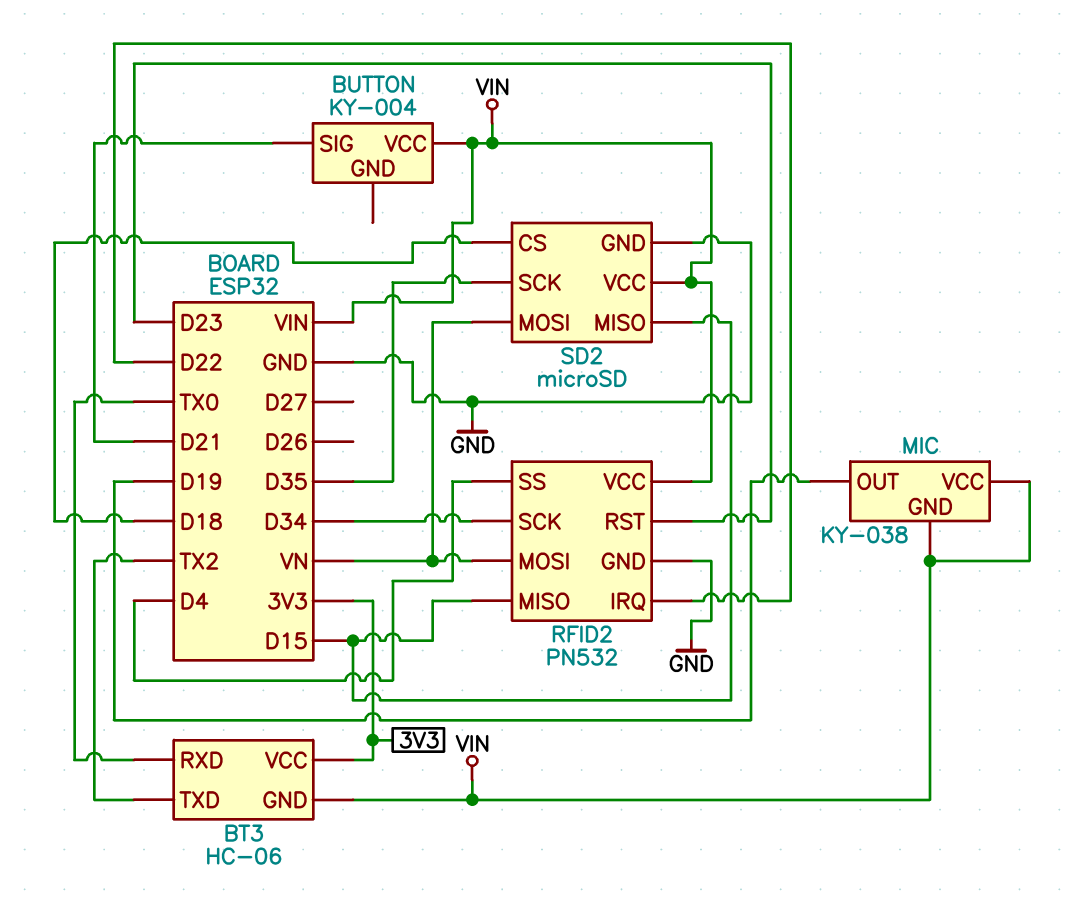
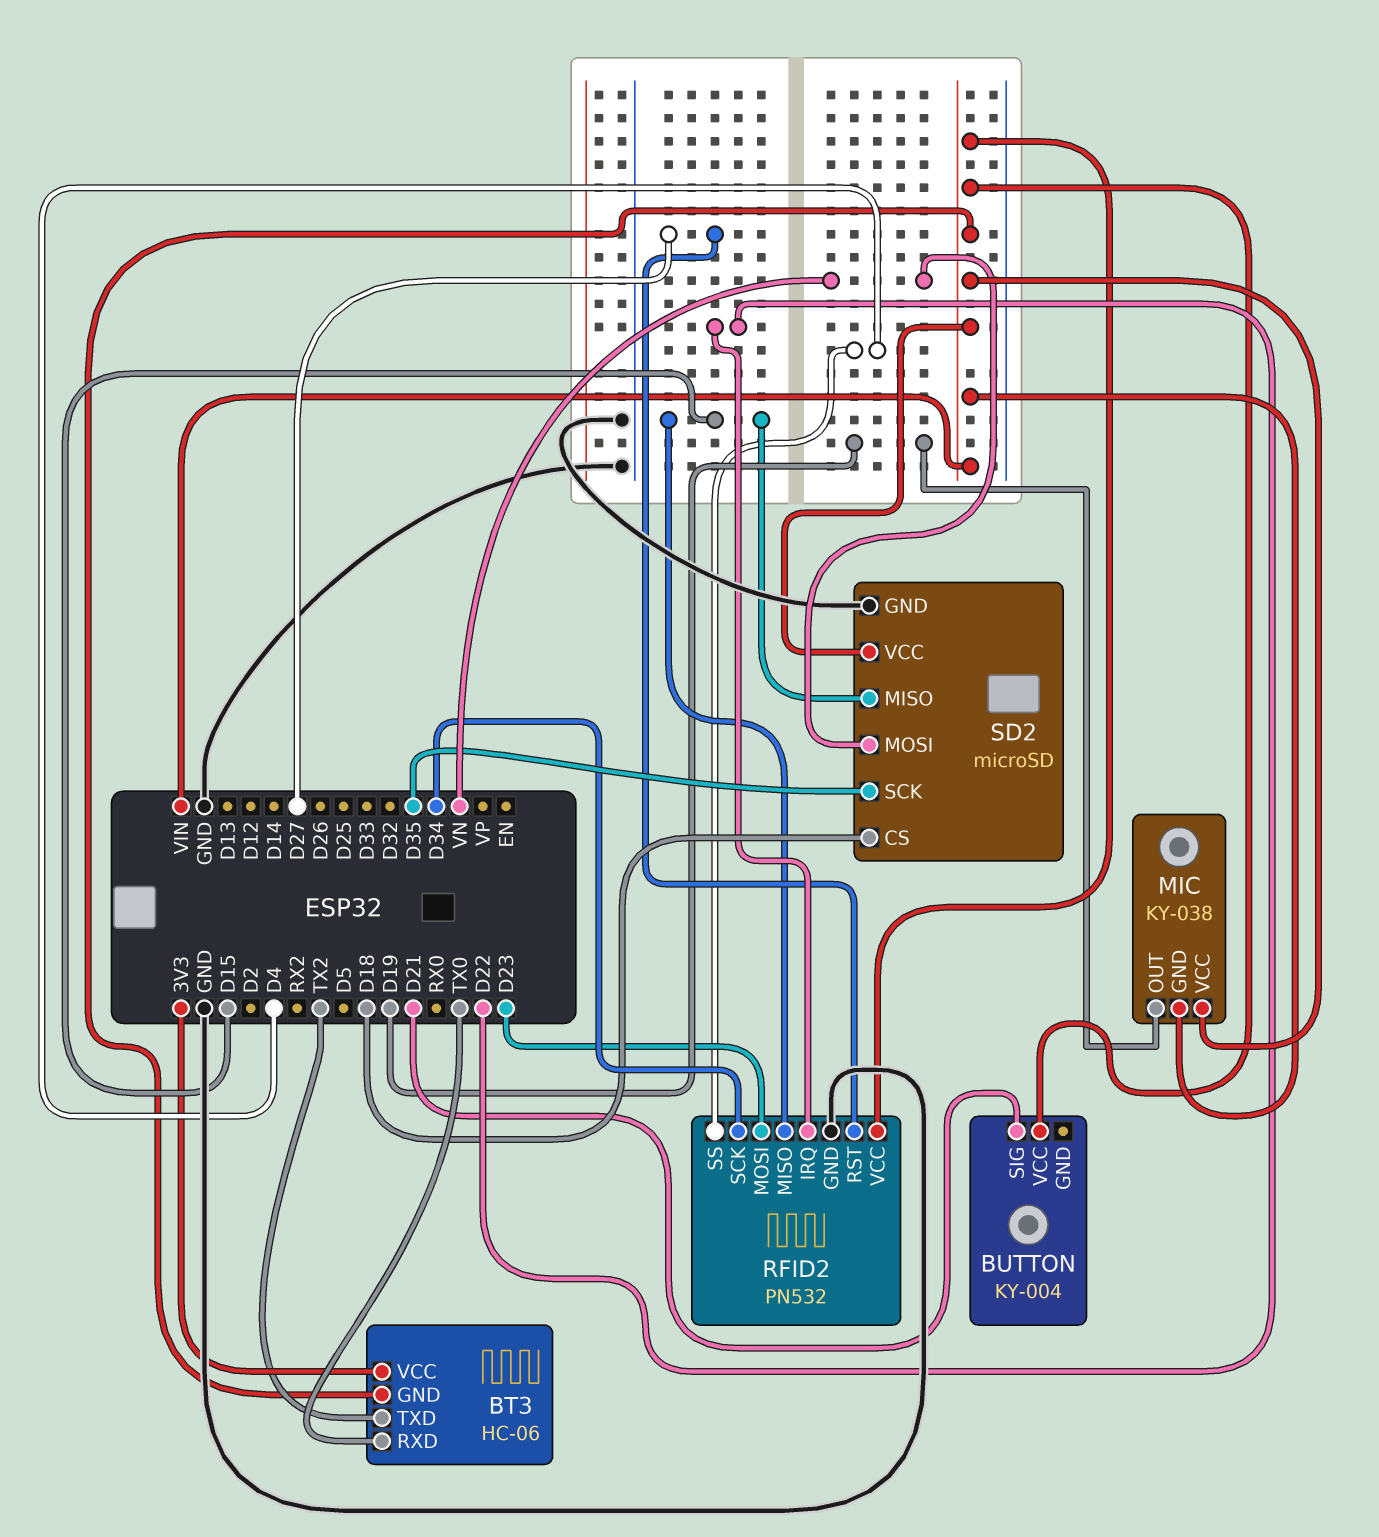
RFID2 pin MOSI: VN -> D23
RFID2 pin RST: D23 -> D27

